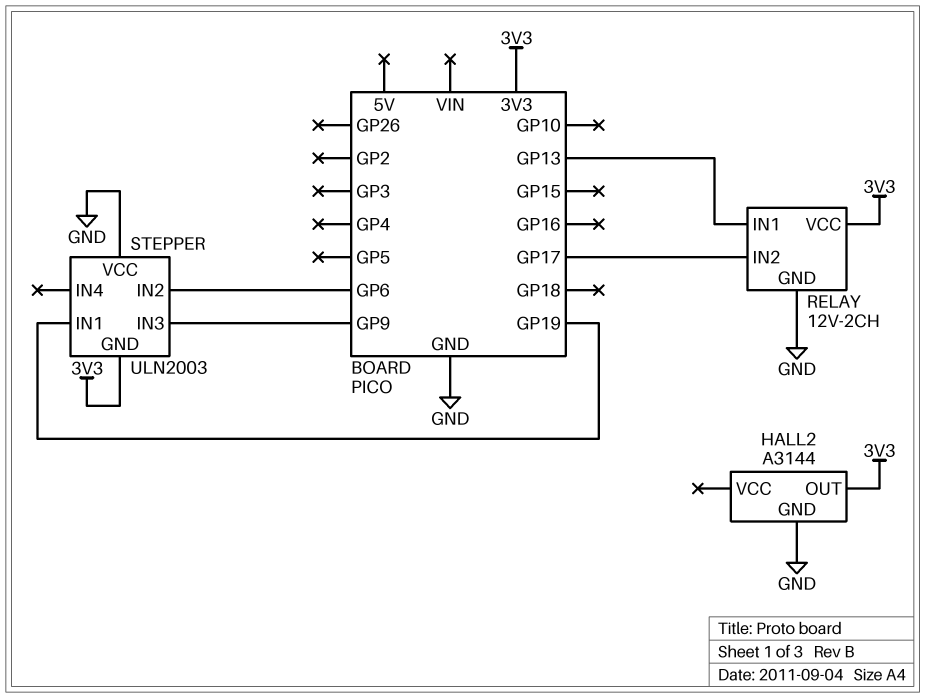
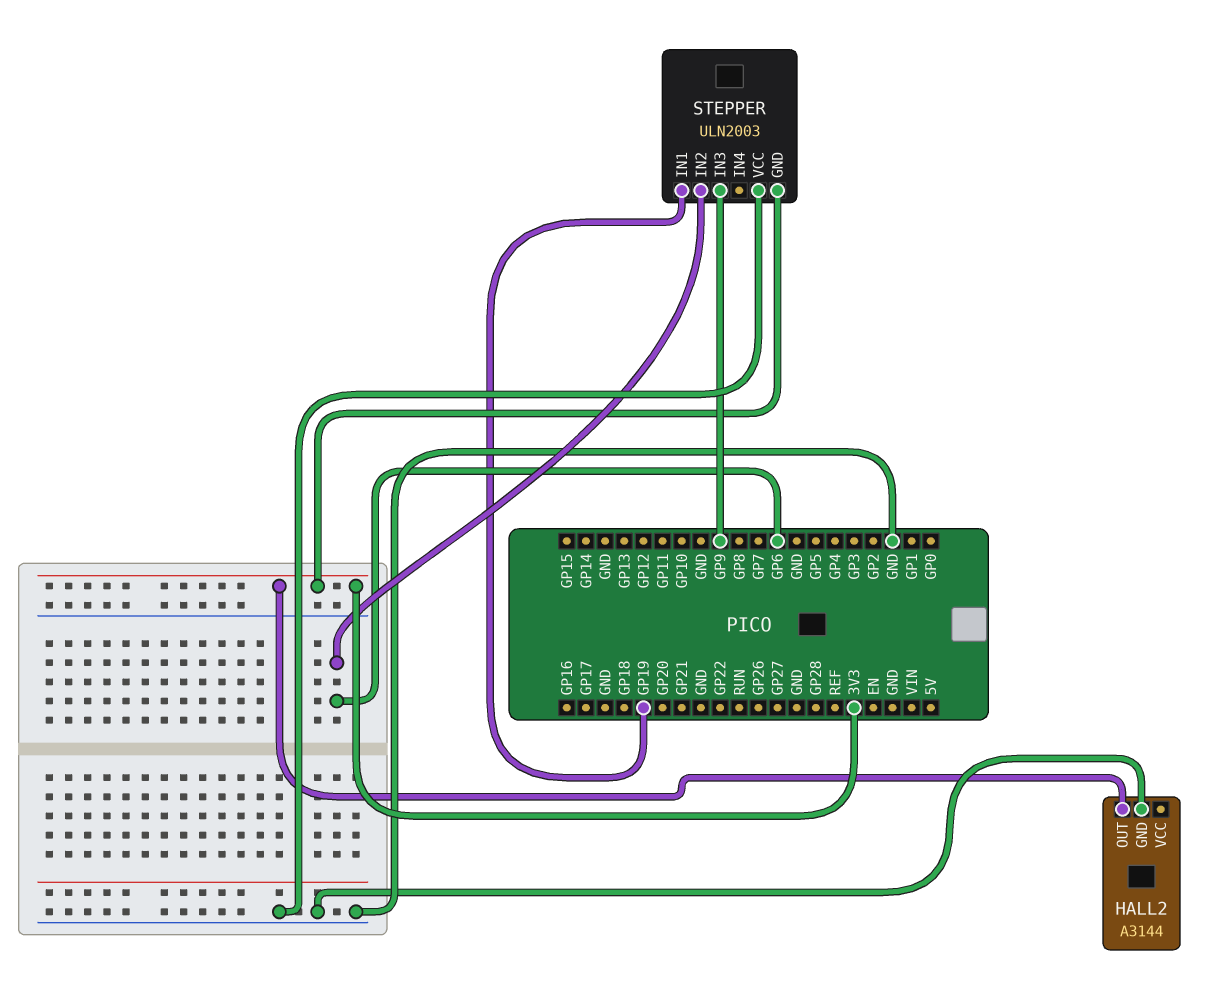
RELAY: 12V-2CH -> none
RELAY pin GND: GND -> none
RELAY pin IN1: GP13 -> none
RELAY pin IN2: GP17 -> none
RELAY pin VCC: 3V3 -> none

